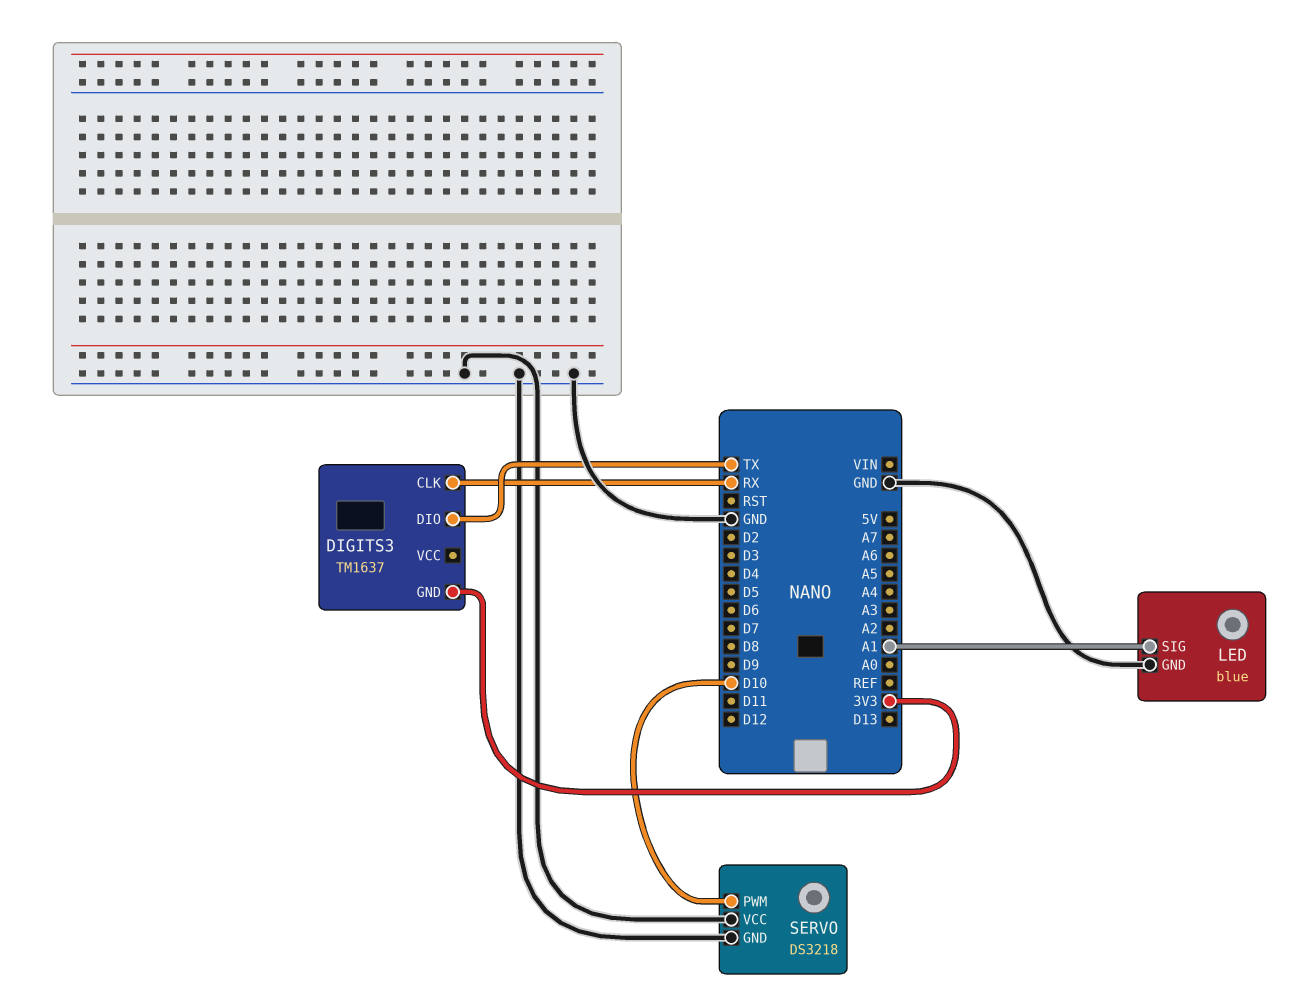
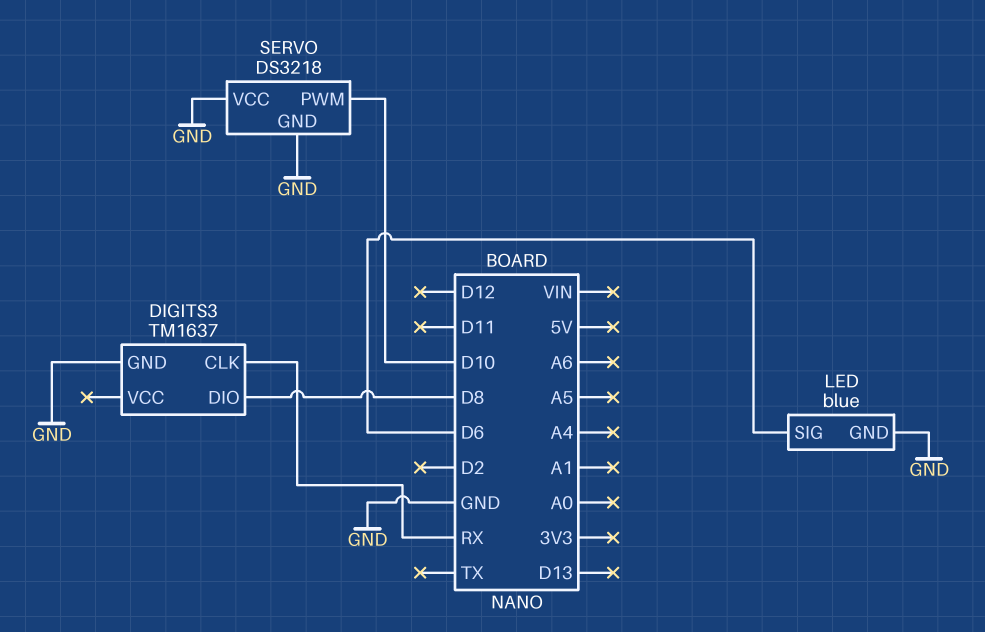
DIGITS3 pin DIO: TX -> D8
DIGITS3 pin GND: 3V3 -> GND
LED pin SIG: A1 -> D6

